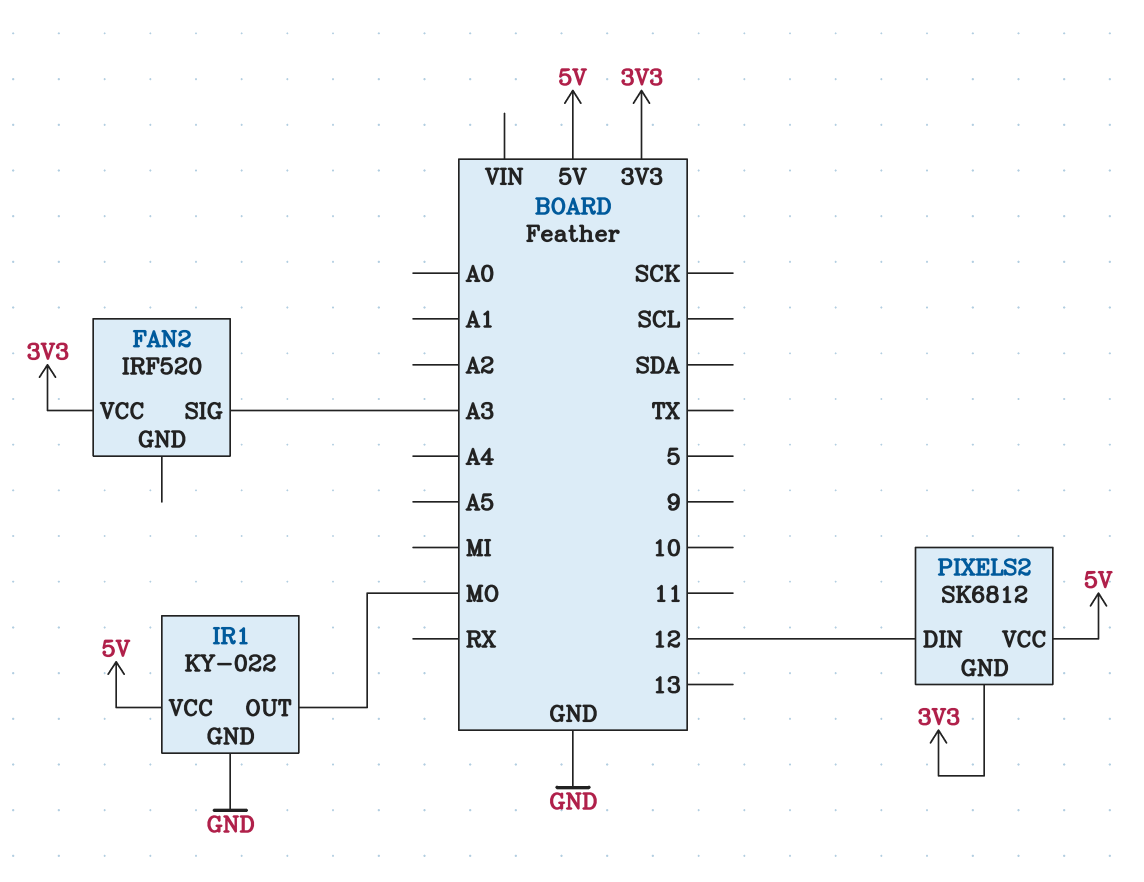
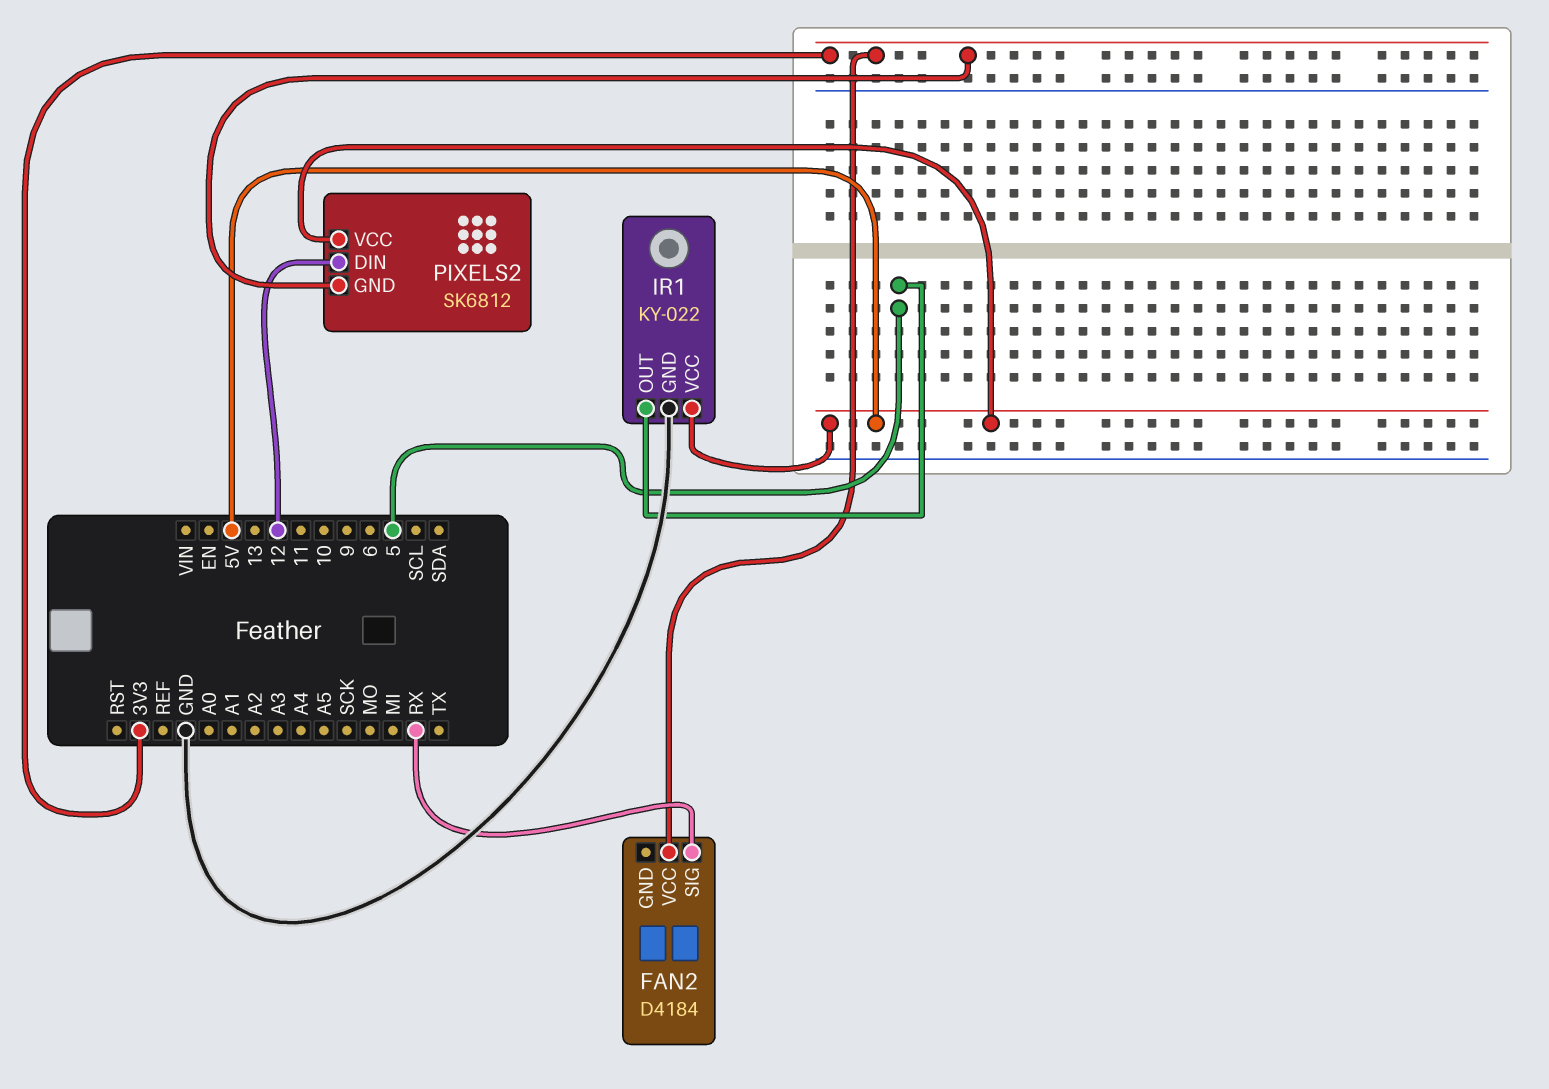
FAN2: IRF520 -> D4184
FAN2 pin SIG: A3 -> RX
IR1 pin OUT: MO -> 5

